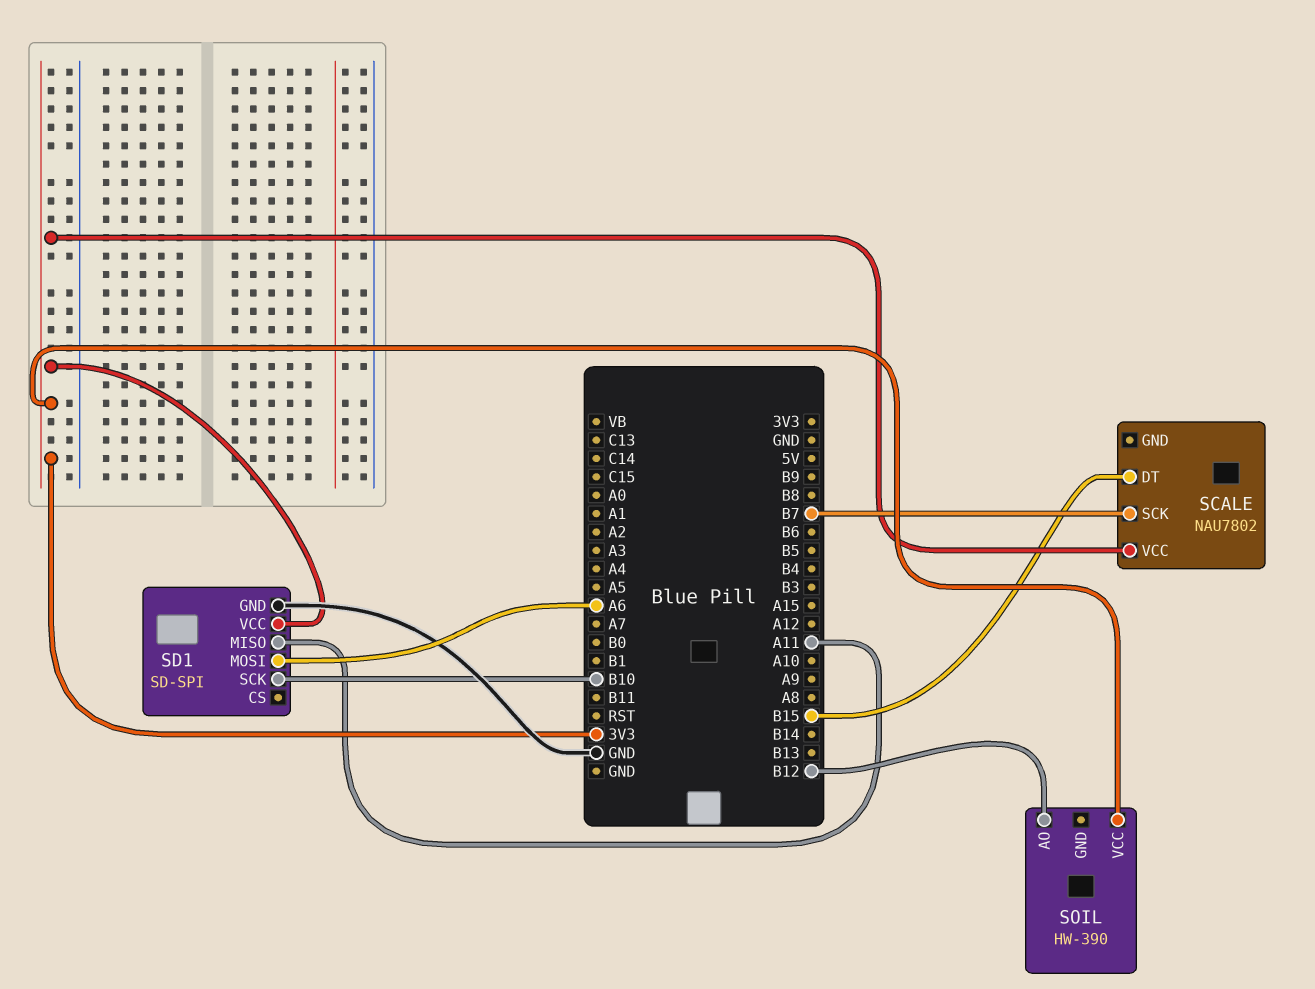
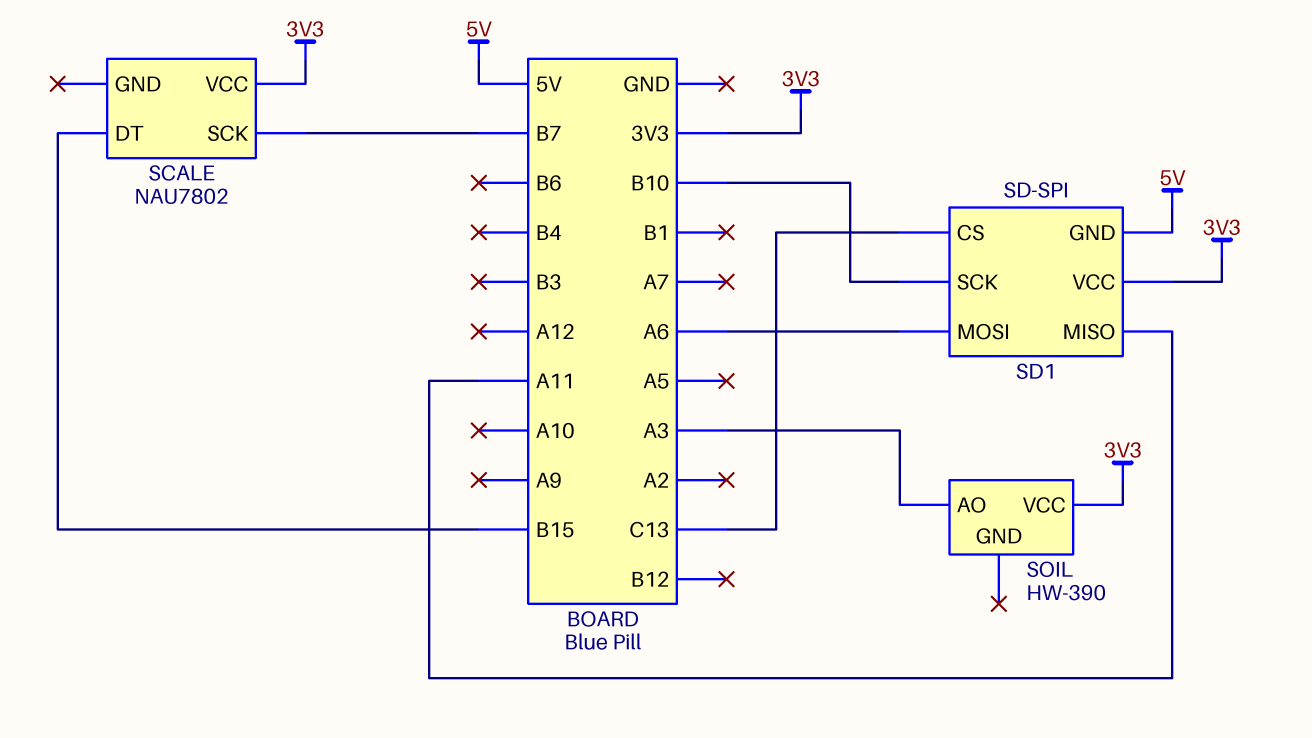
SD1 pin CS: none -> C13
SD1 pin GND: GND -> 5V
SOIL pin AO: B12 -> A3

